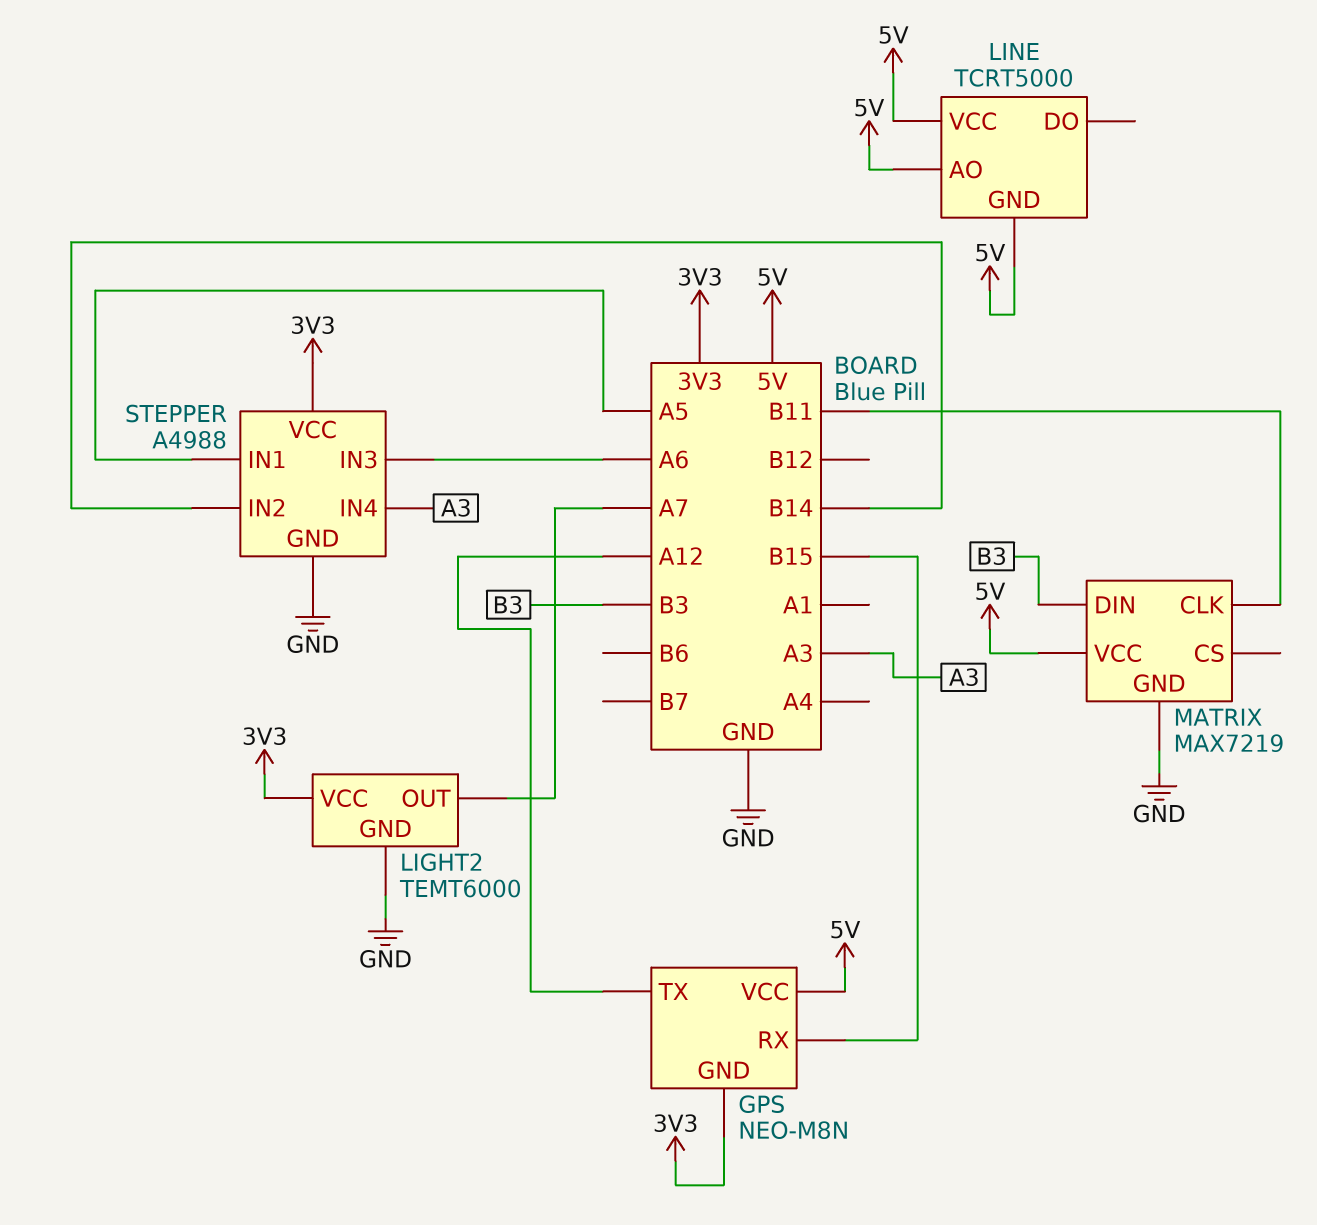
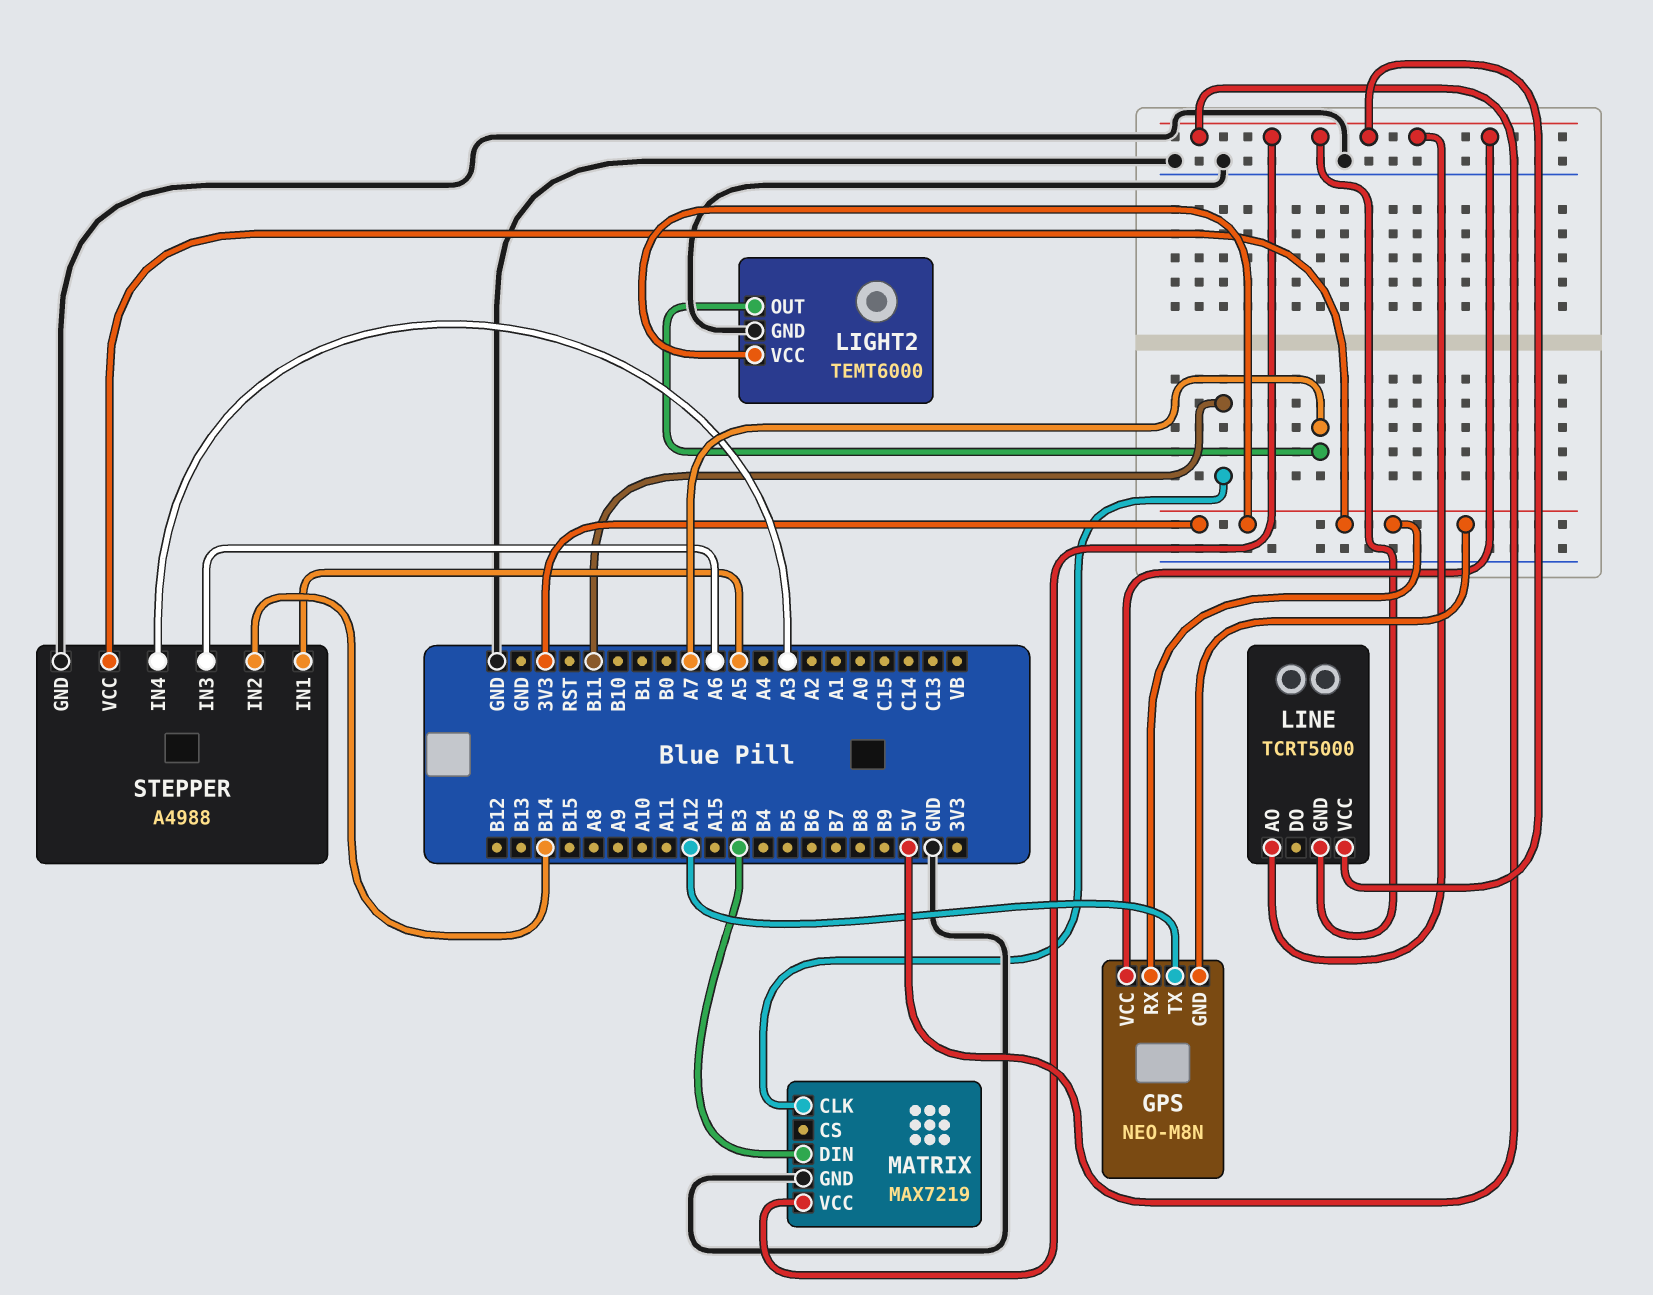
GPS pin RX: B15 -> 3V3

